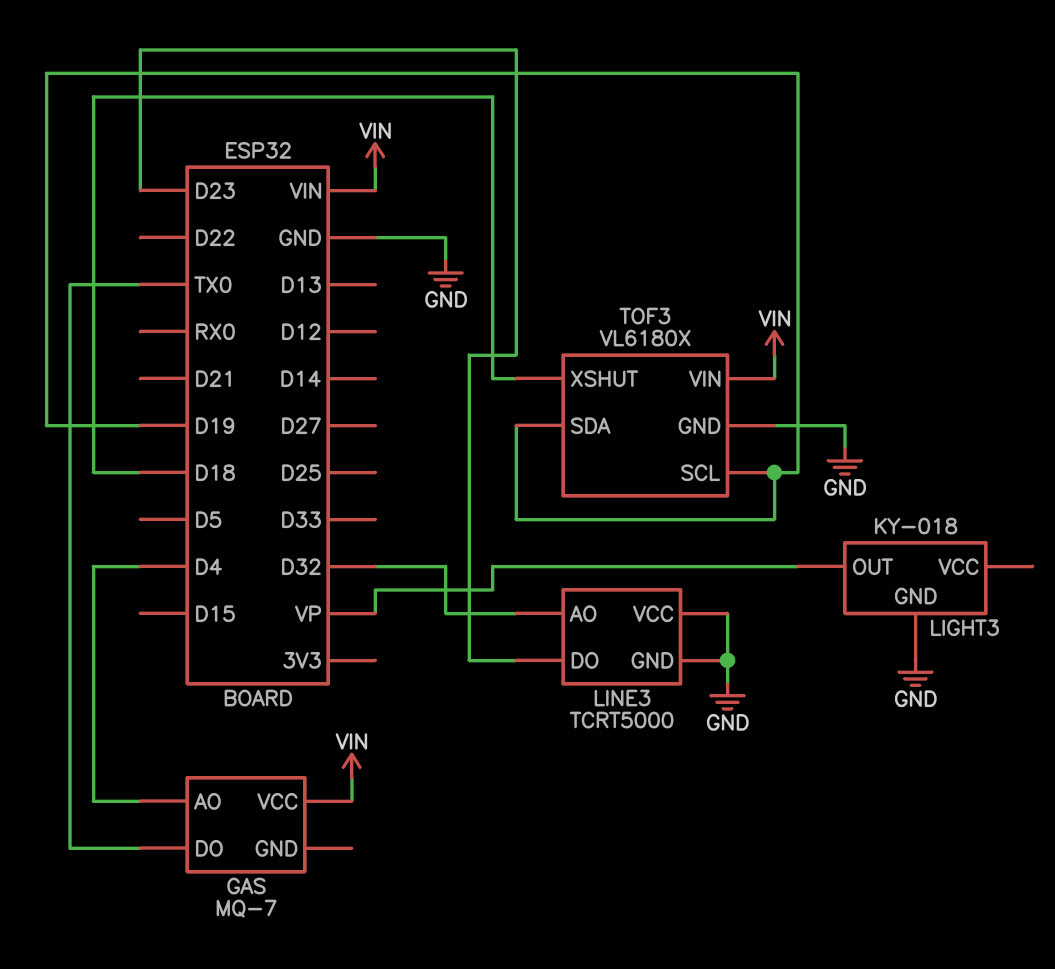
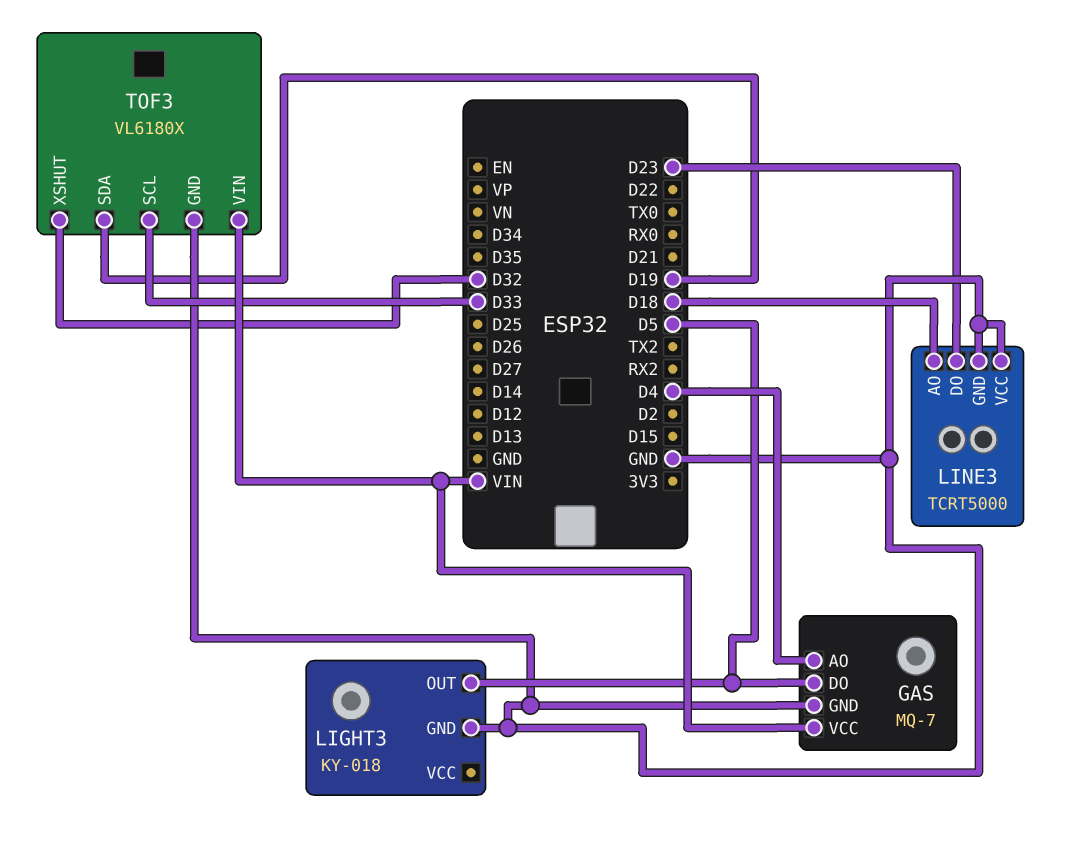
GAS pin DO: TX0 -> D5
GAS pin GND: none -> GND
LIGHT3 pin OUT: VP -> D5
LINE3 pin AO: D32 -> D18
TOF3 pin SCL: D19 -> D33
TOF3 pin XSHUT: D18 -> D32

